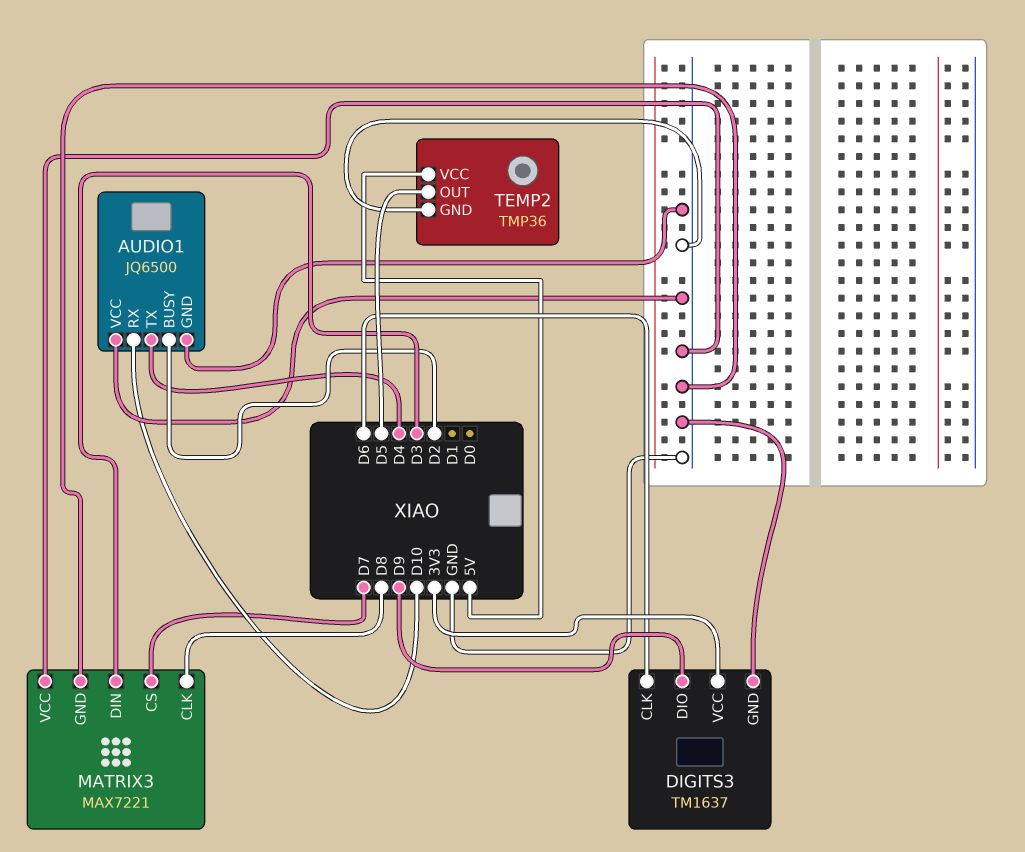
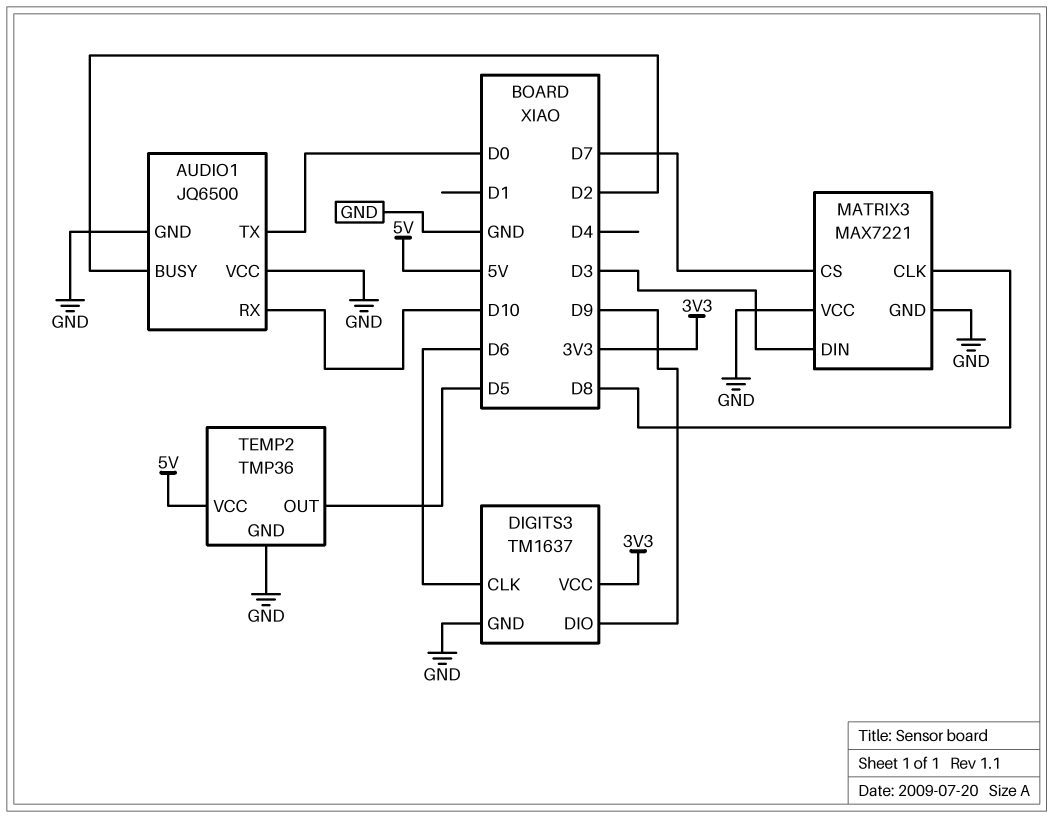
AUDIO1 pin TX: D4 -> D0

